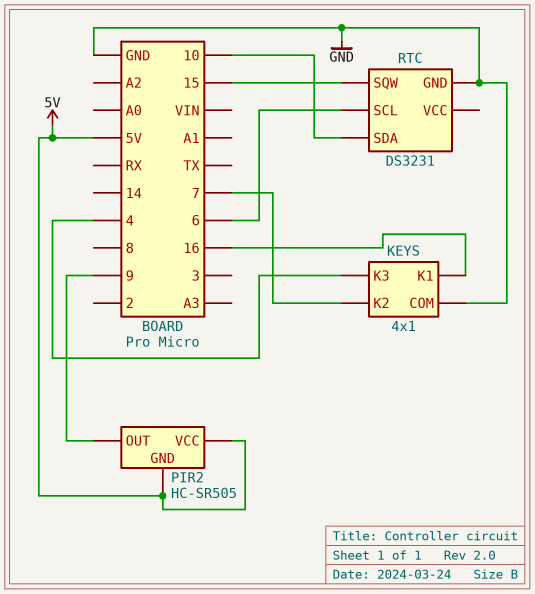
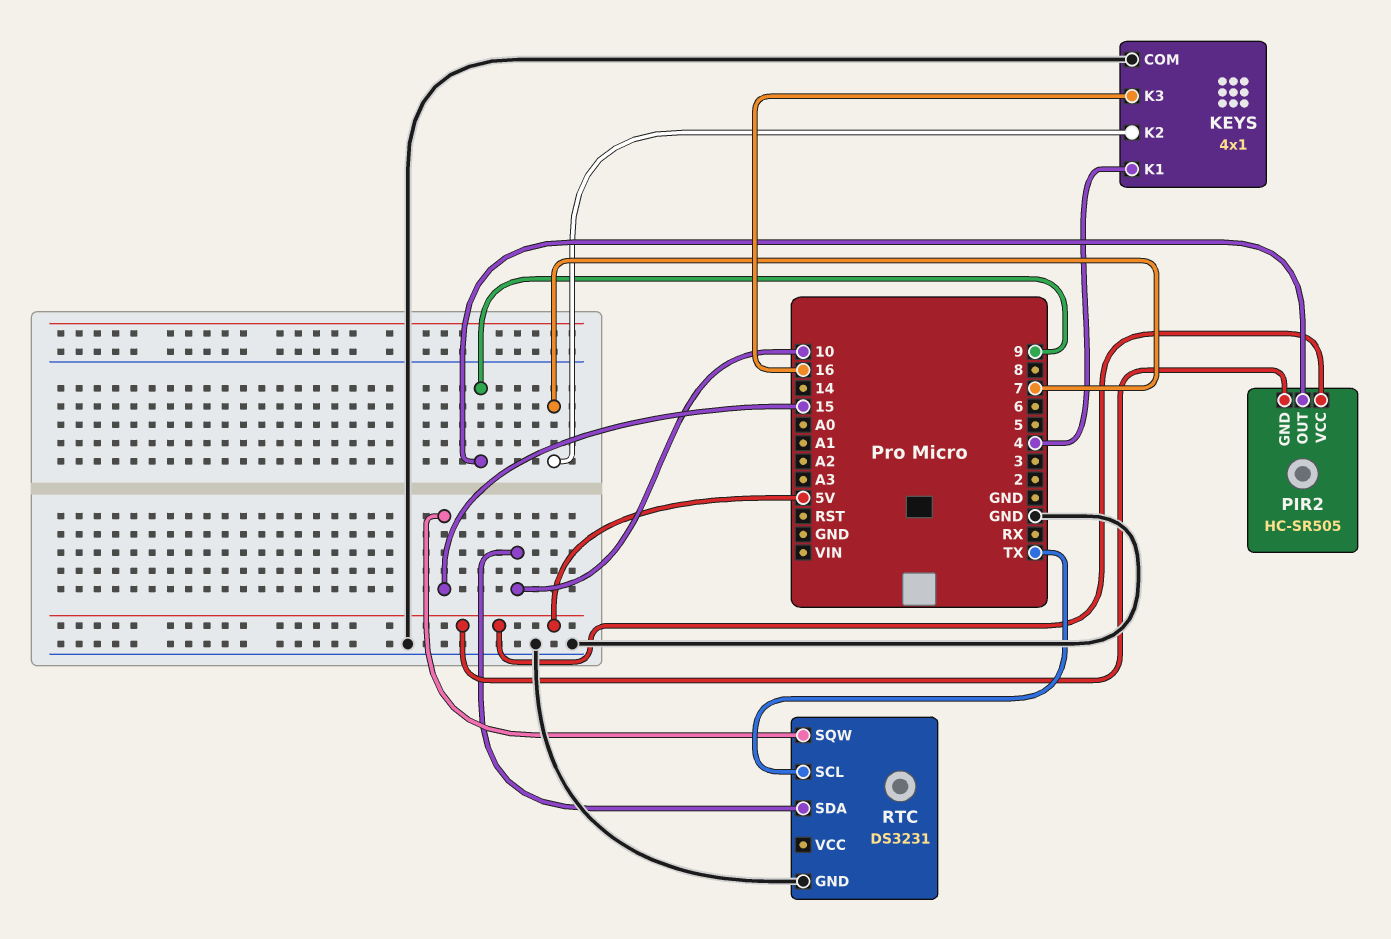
KEYS pin K1: 16 -> 4
KEYS pin K3: 4 -> 16
RTC pin SCL: 6 -> TX

